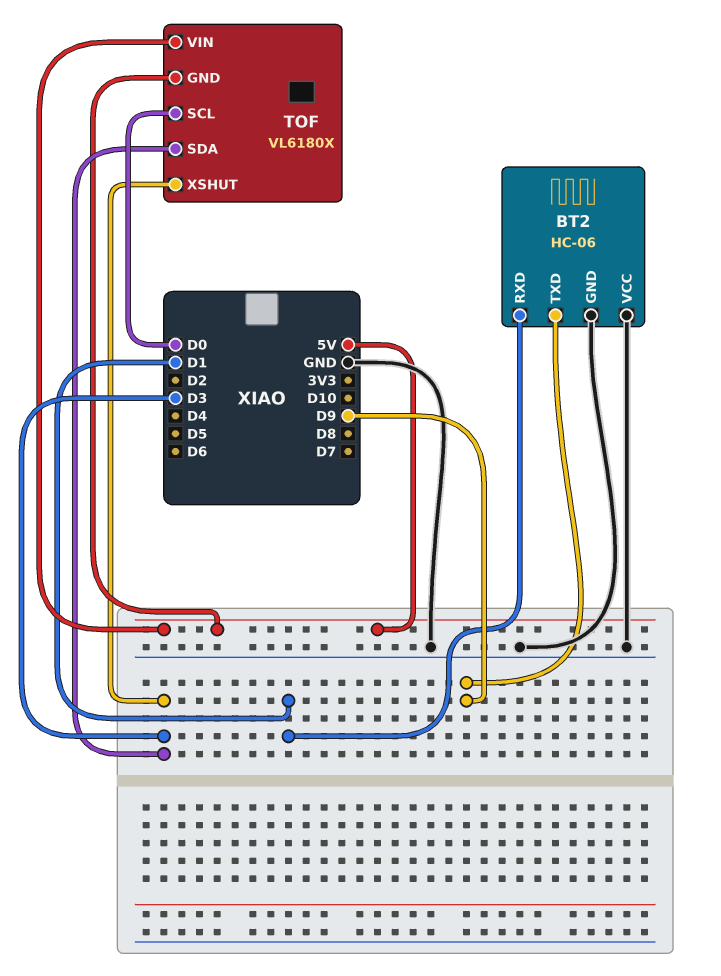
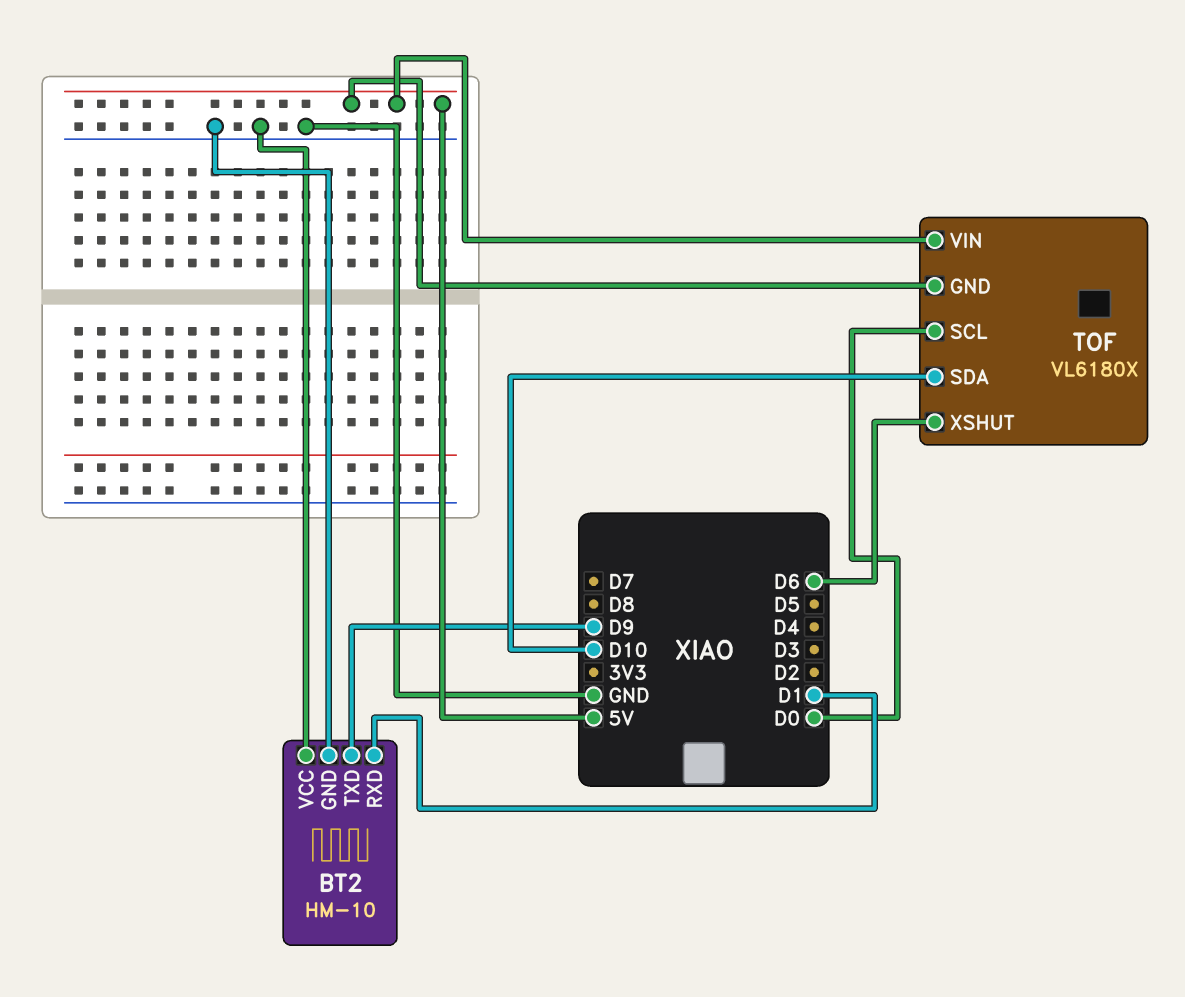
BT2: HC-06 -> HM-10
TOF pin SDA: D3 -> D10
TOF pin XSHUT: D3 -> D6

